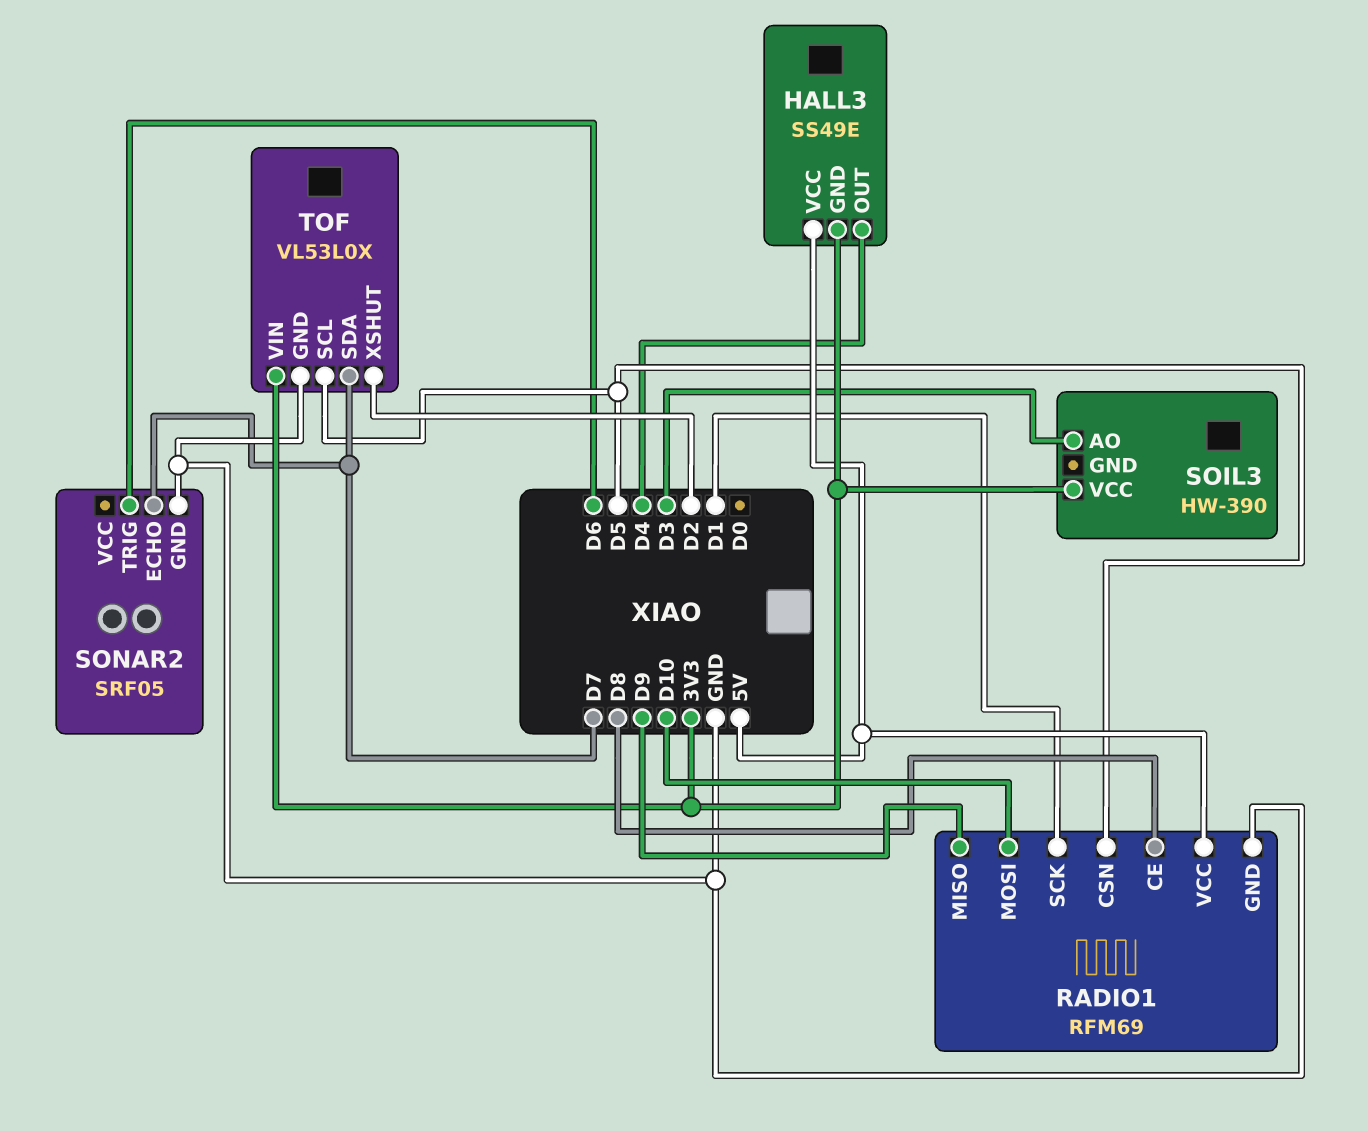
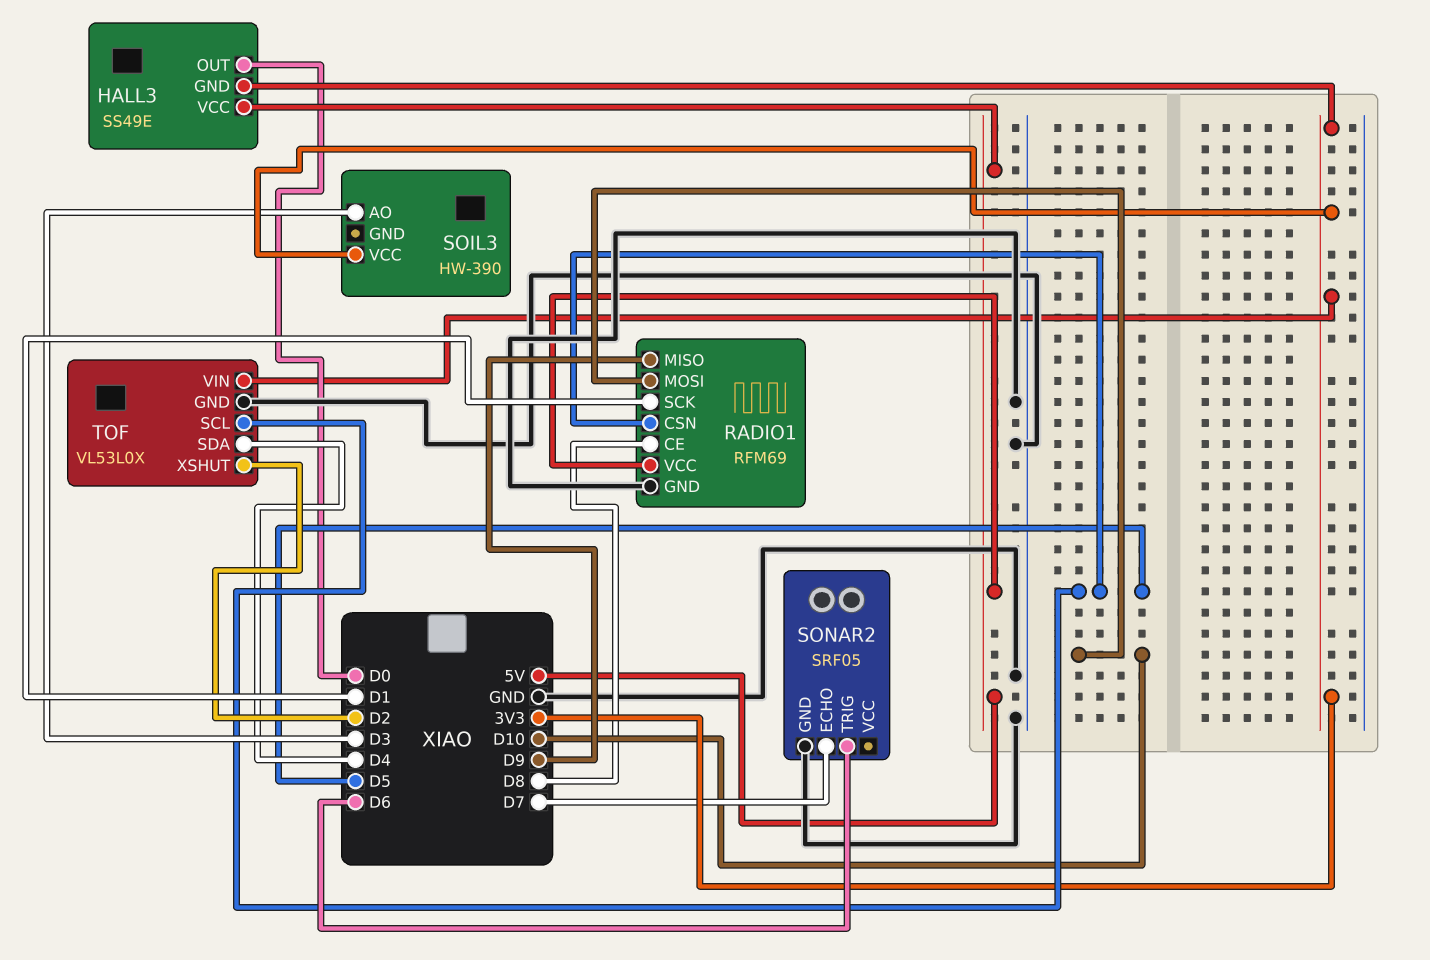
HALL3 pin OUT: D4 -> D0
TOF pin SDA: D7 -> D4

